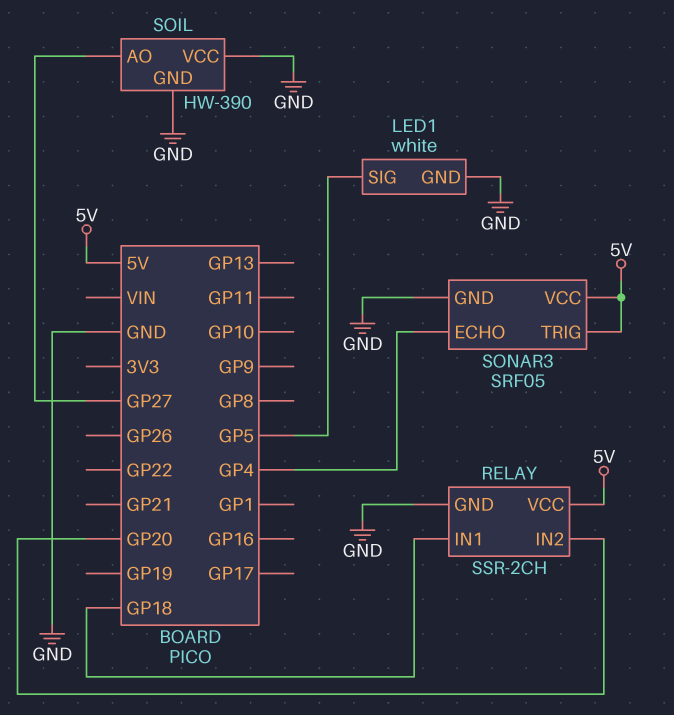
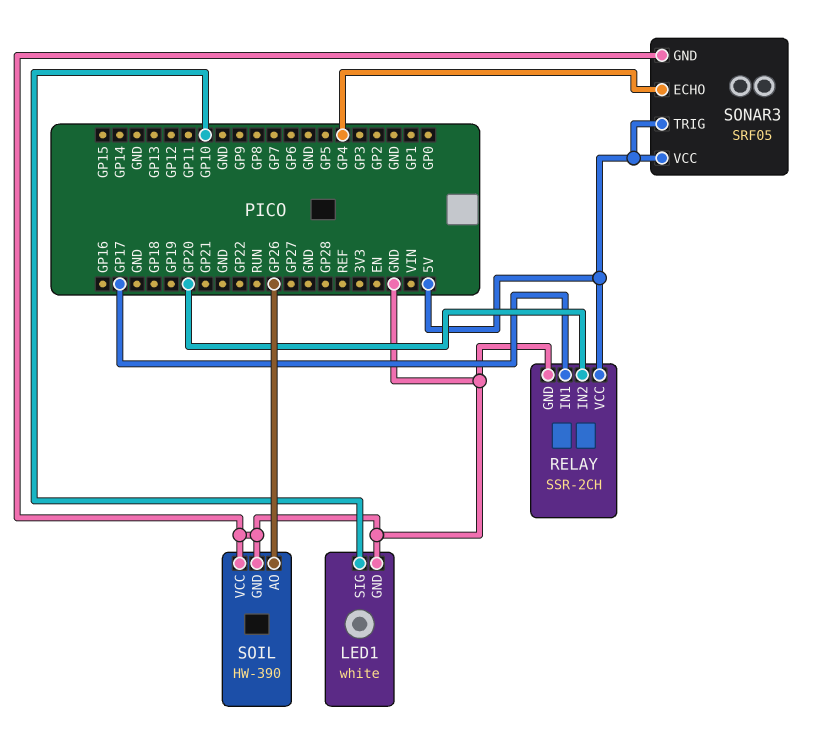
LED1 pin SIG: GP5 -> GP10
RELAY pin IN1: GP18 -> GP17
SOIL pin AO: GP27 -> GP26

